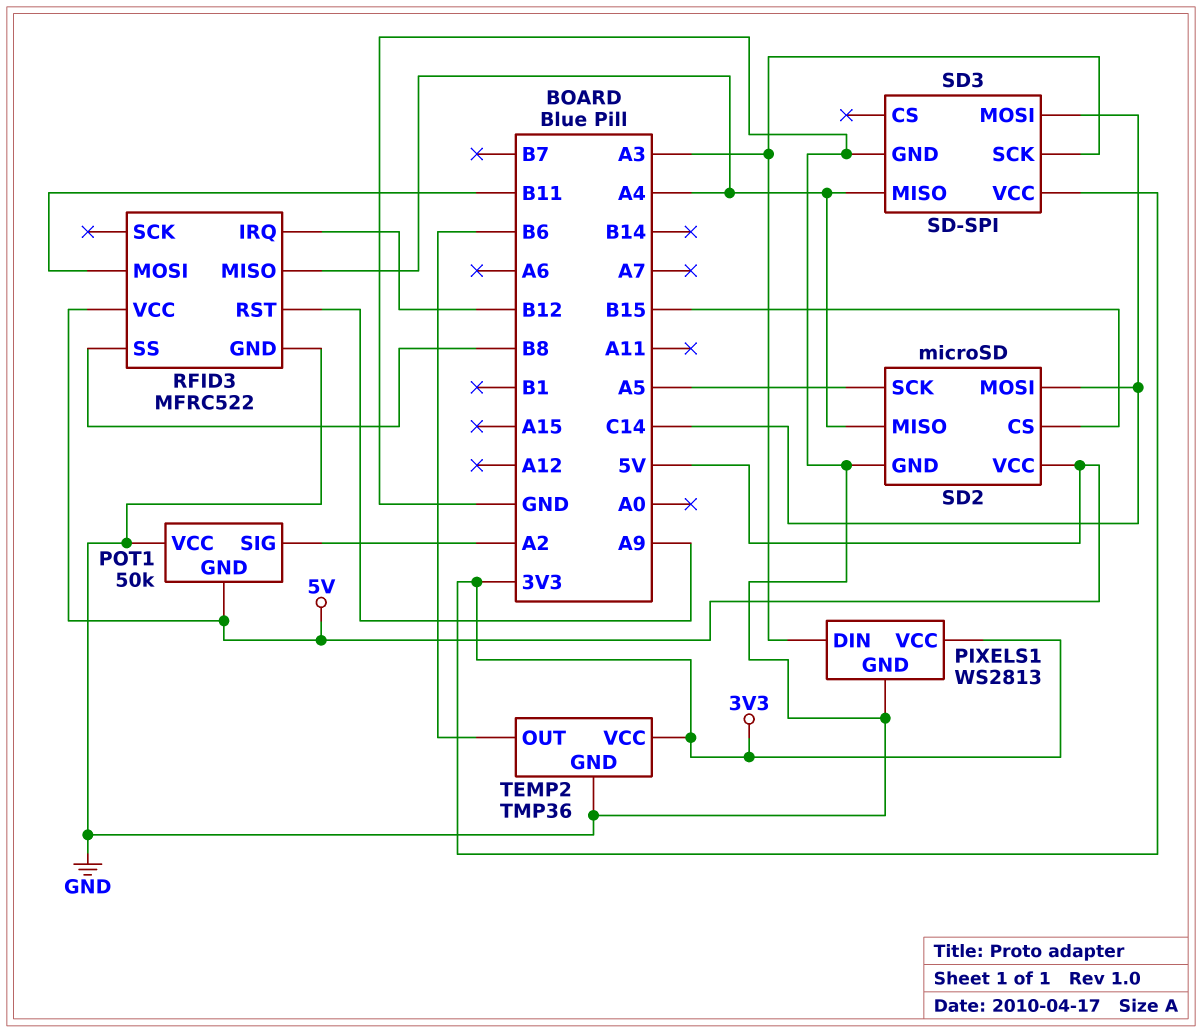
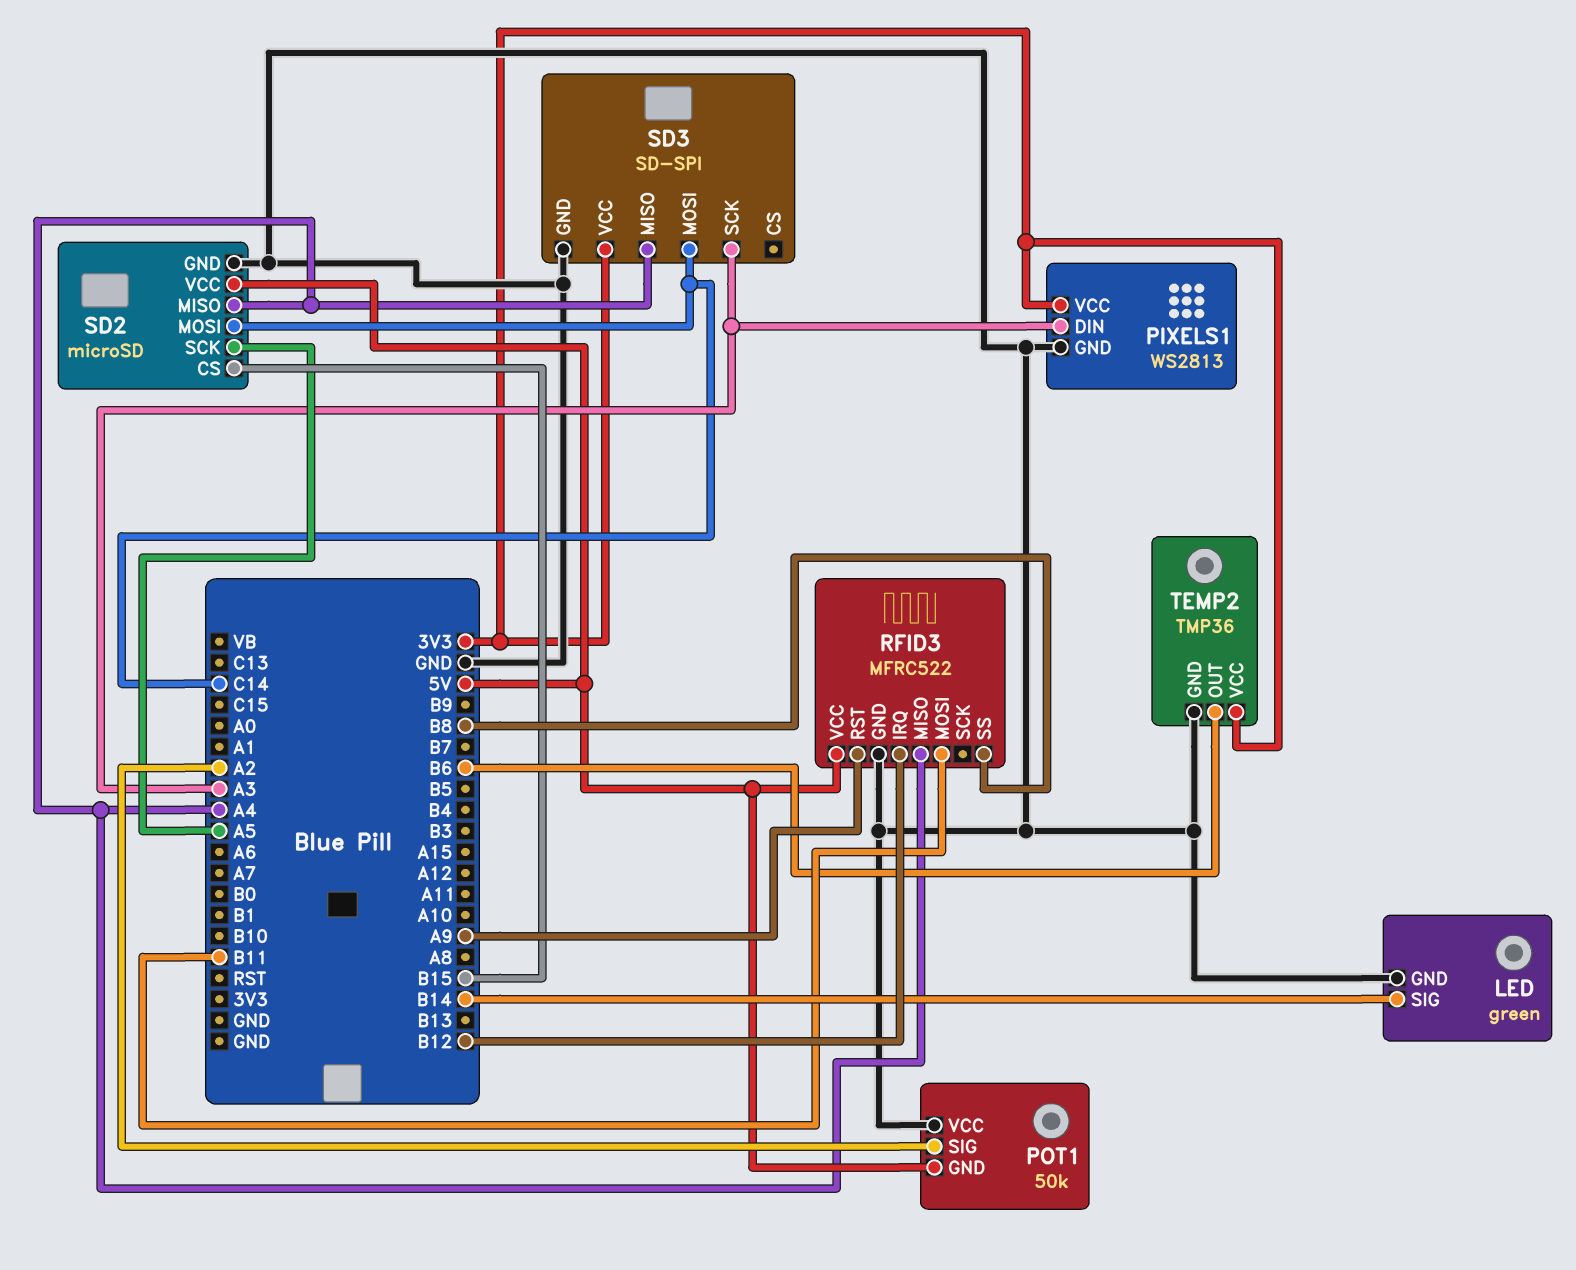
LED: none -> green
LED pin GND: none -> GND
LED pin SIG: none -> B14

